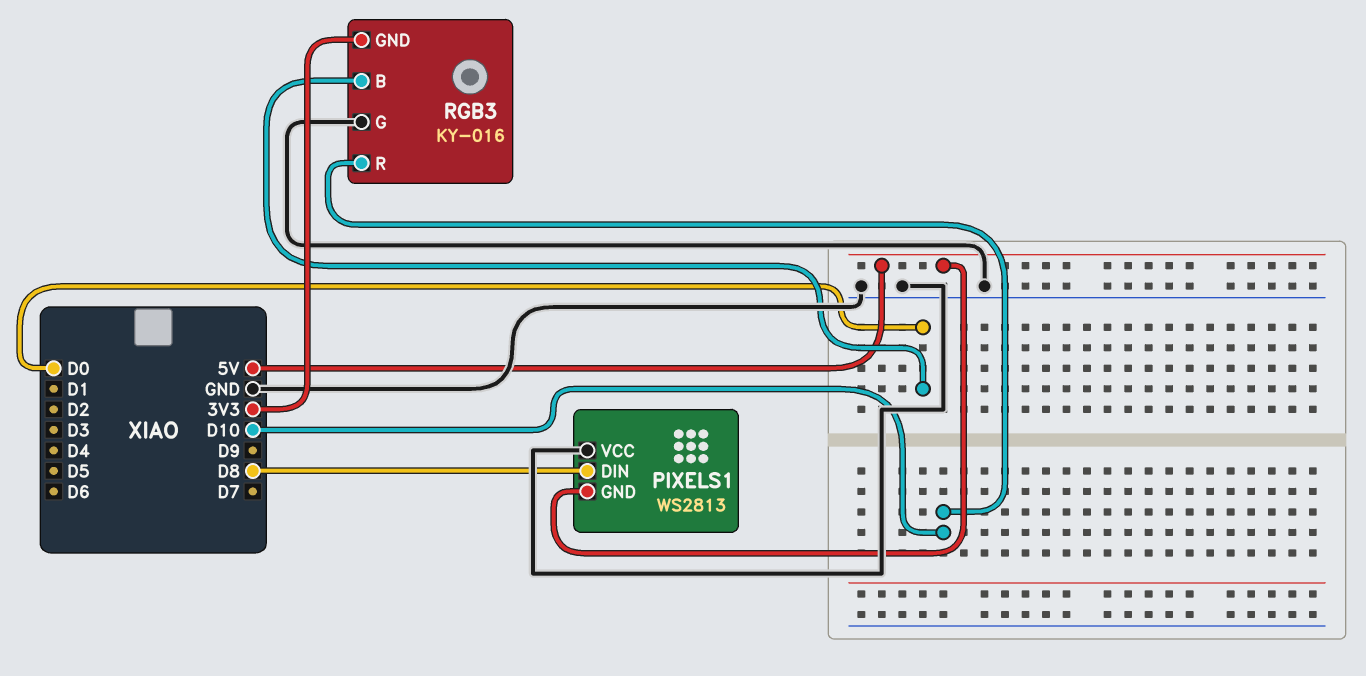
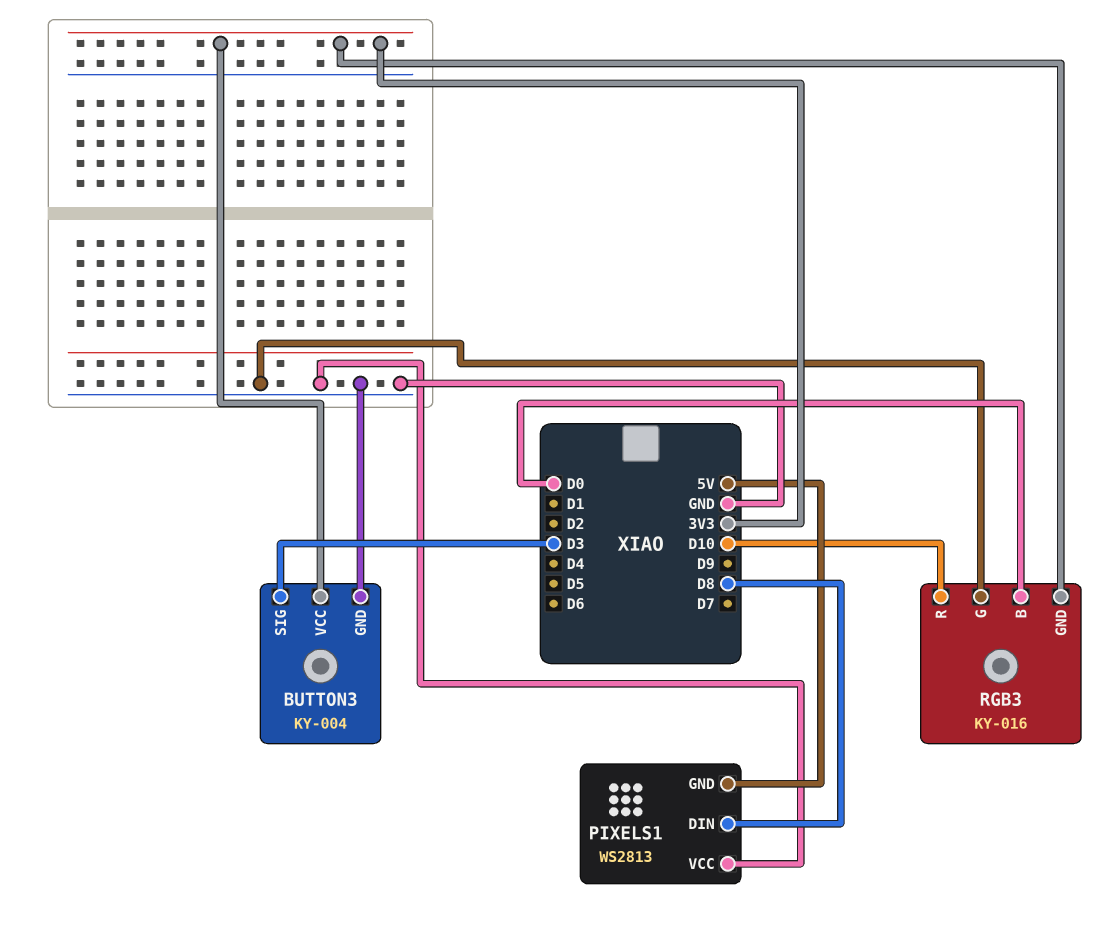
BUTTON3: none -> KY-004
BUTTON3 pin GND: none -> GND
BUTTON3 pin SIG: none -> D3
BUTTON3 pin VCC: none -> 3V3

